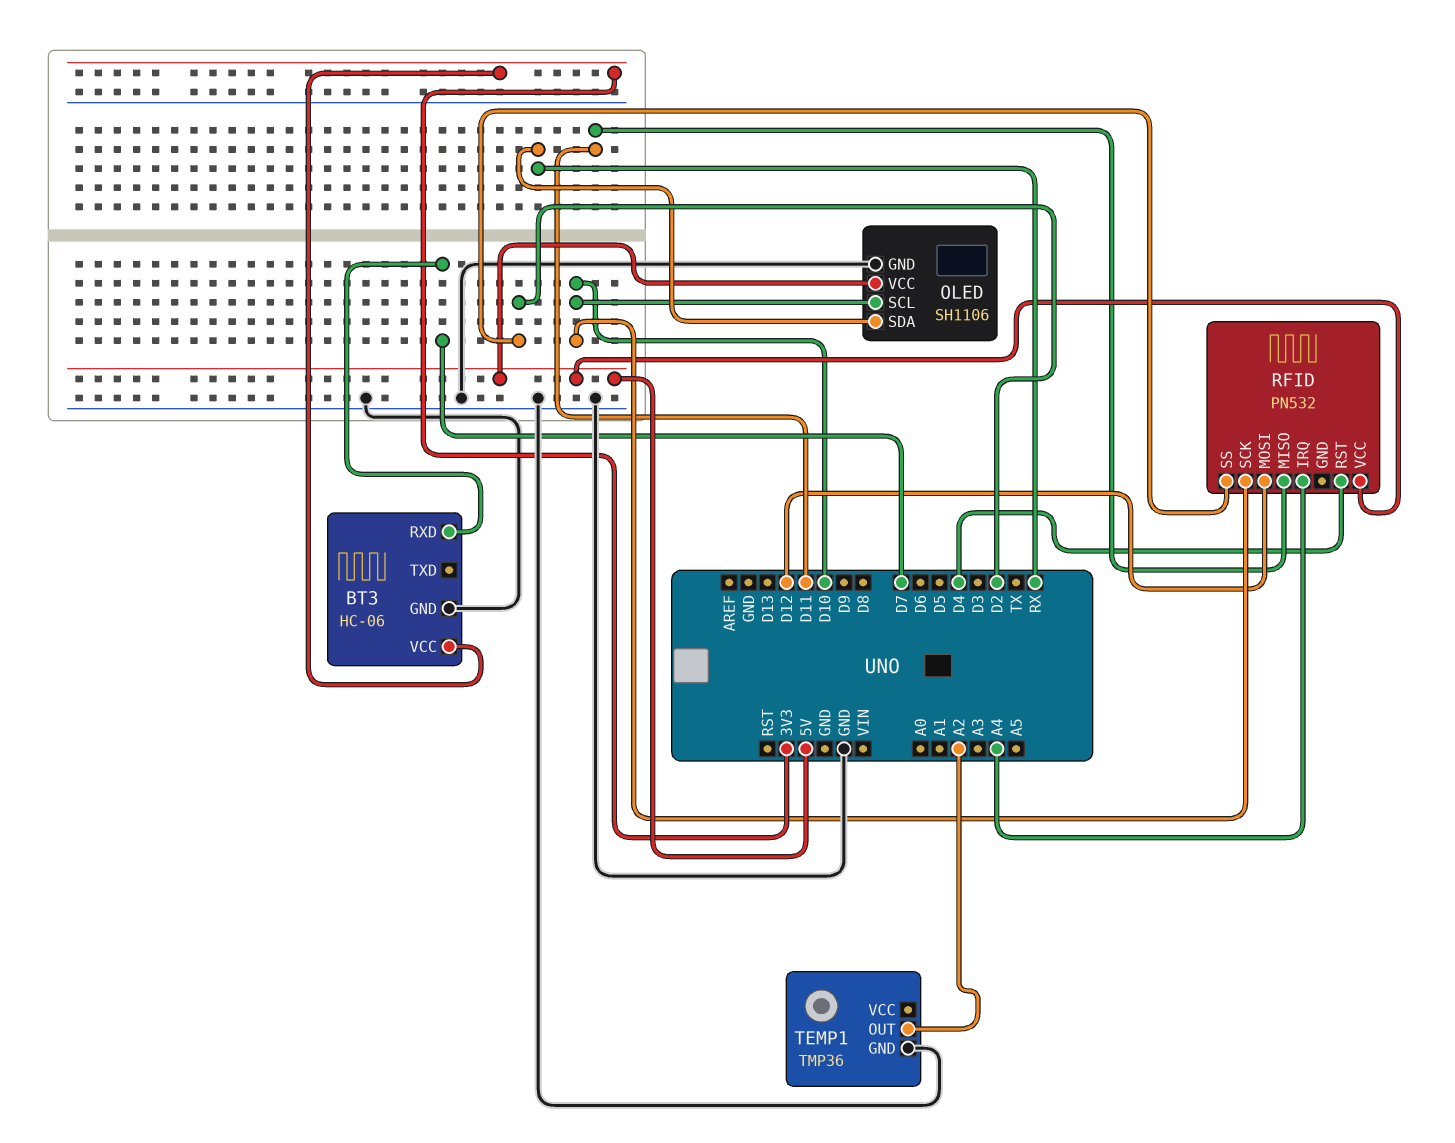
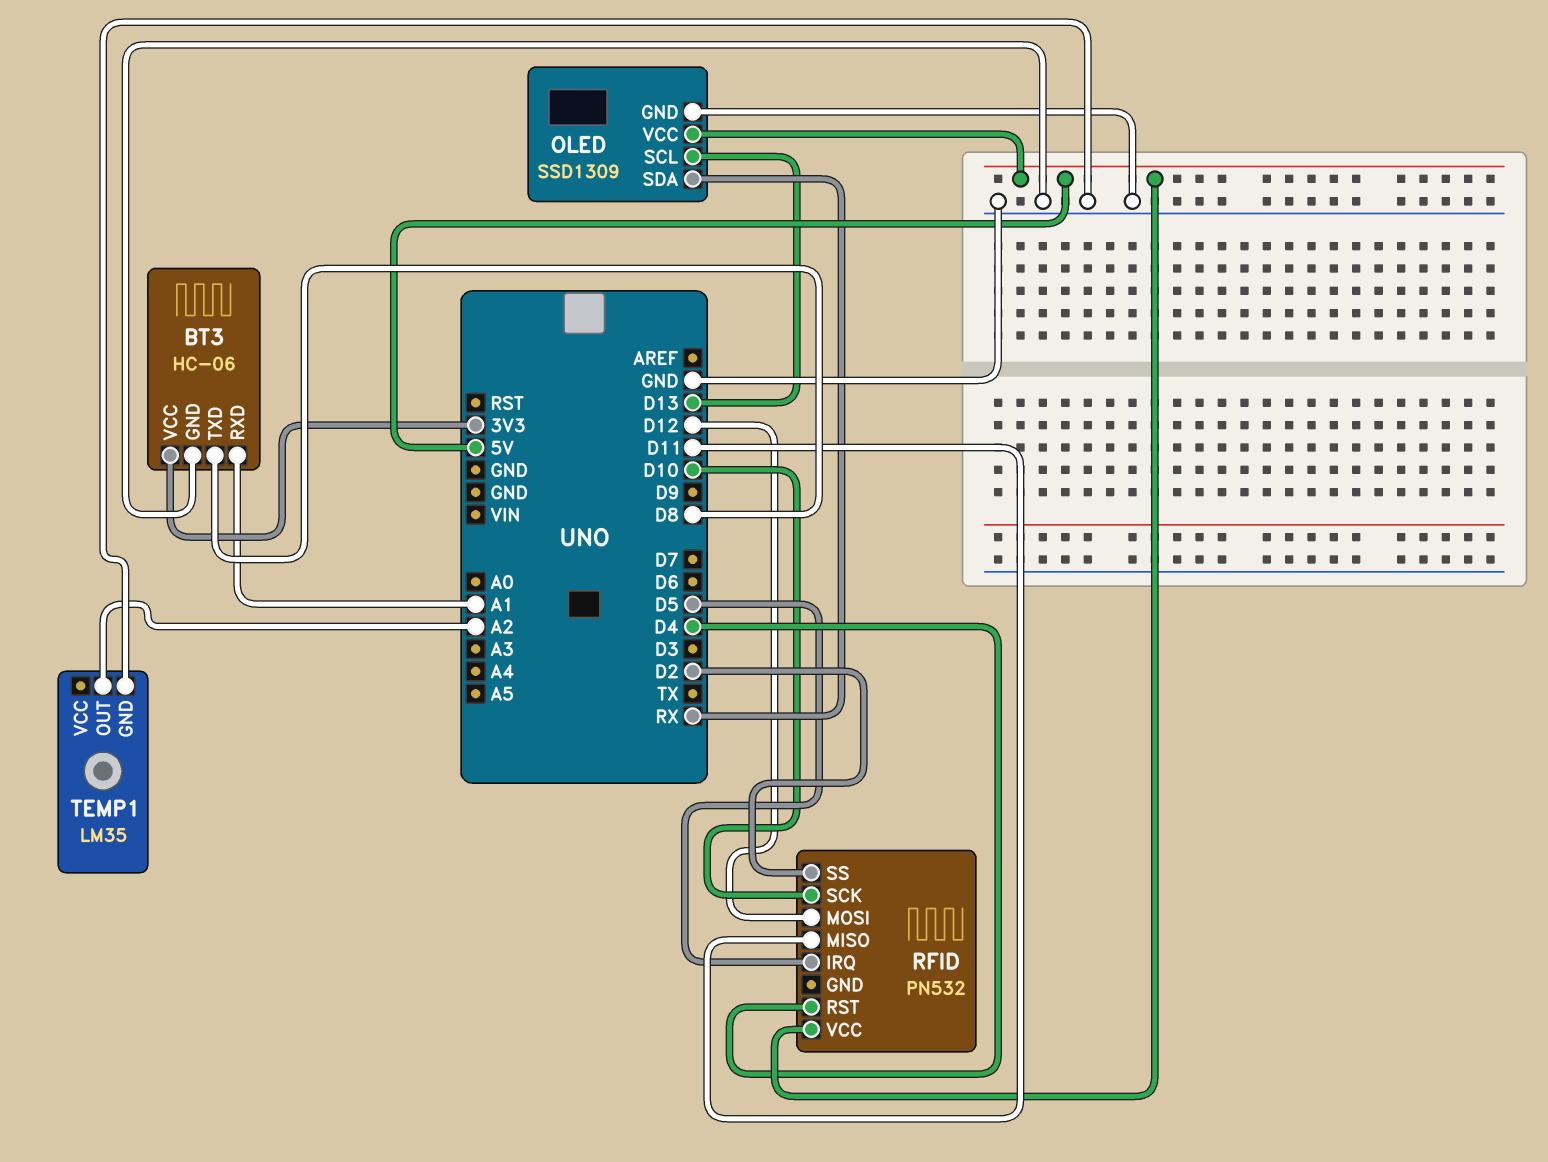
BT3 pin RXD: D7 -> A1
BT3 pin TXD: none -> D8
OLED: SH1106 -> SSD1309
OLED pin SCL: D10 -> D13
RFID pin IRQ: A4 -> D5
TEMP1: TMP36 -> LM35

